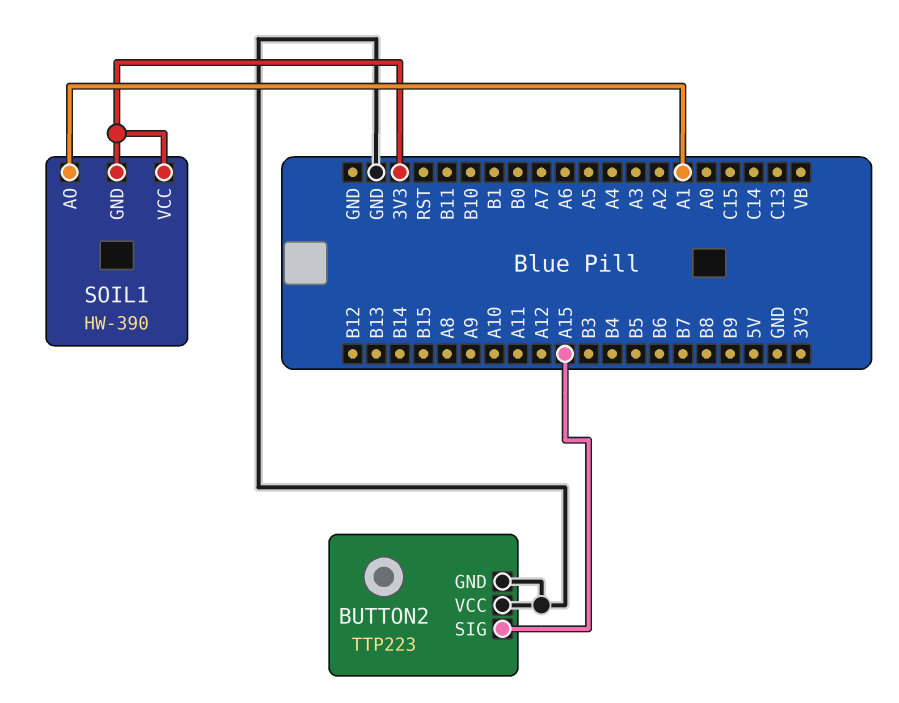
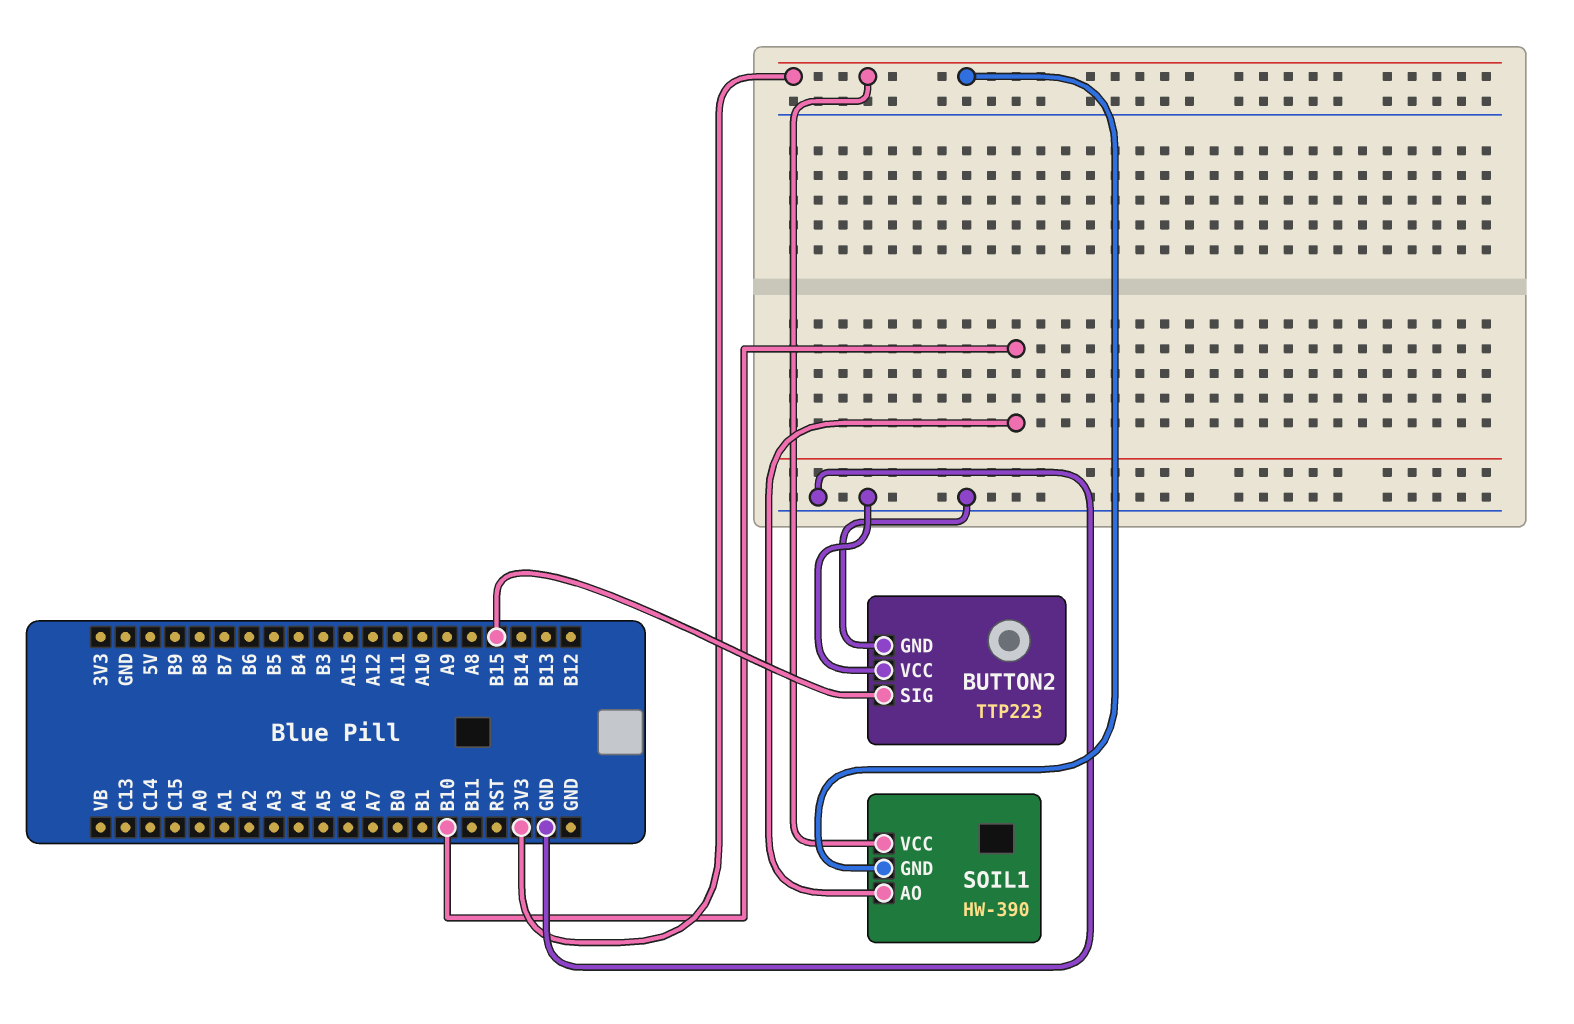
BUTTON2 pin SIG: A15 -> B15
SOIL1 pin AO: A1 -> B10

